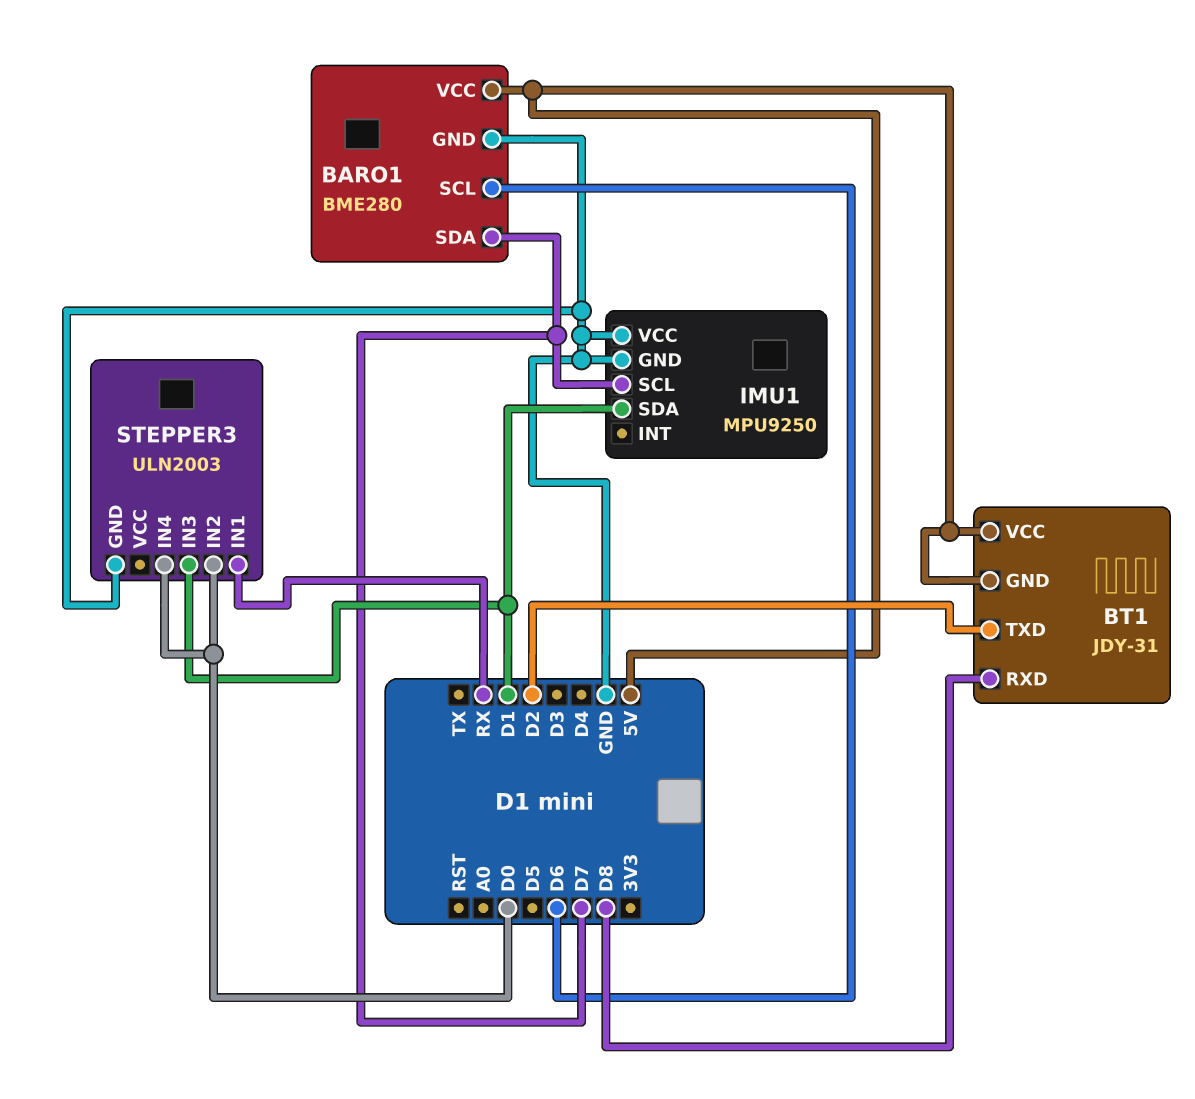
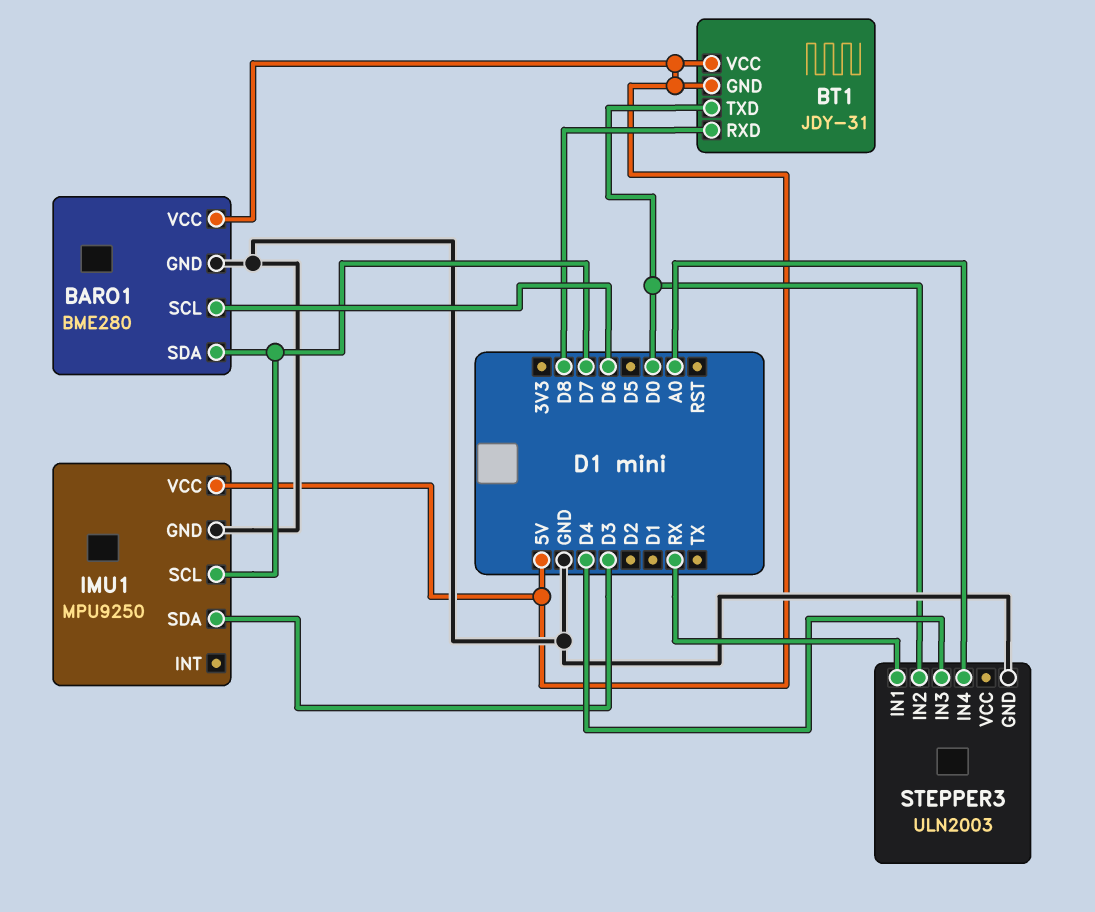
BT1 pin TXD: D2 -> D0
IMU1 pin SDA: D1 -> D3
IMU1 pin VCC: GND -> 5V
STEPPER3 pin IN3: D1 -> D4
STEPPER3 pin IN4: D0 -> A0

